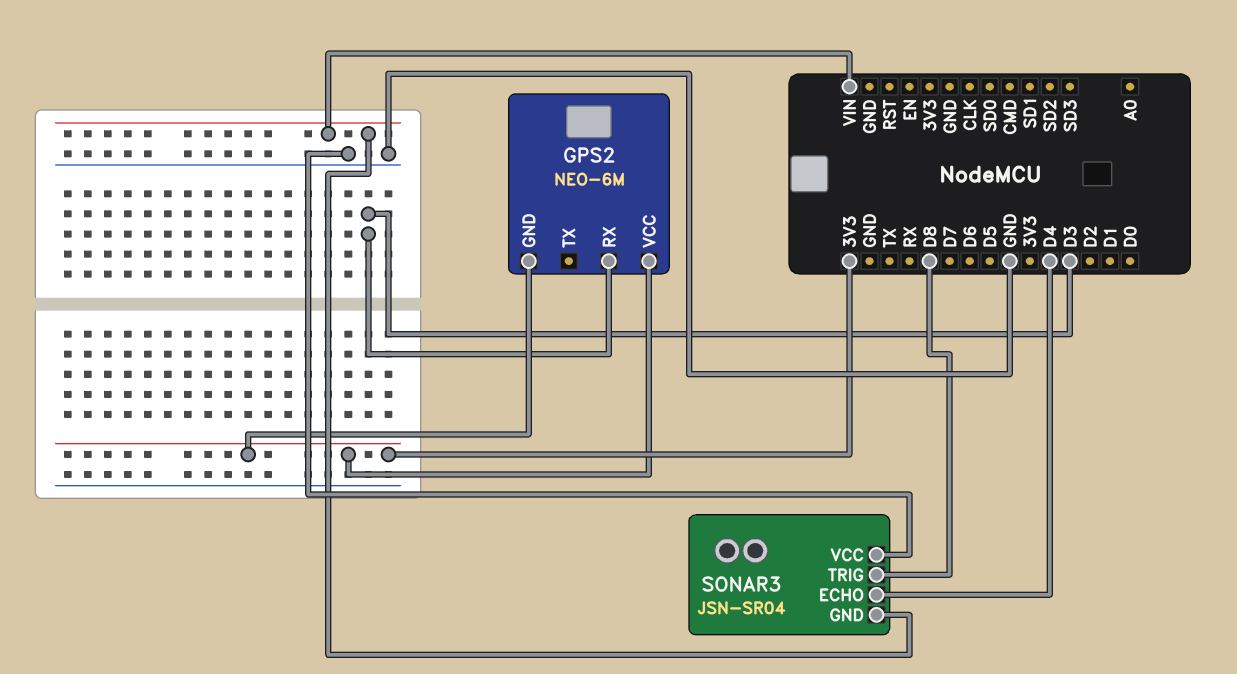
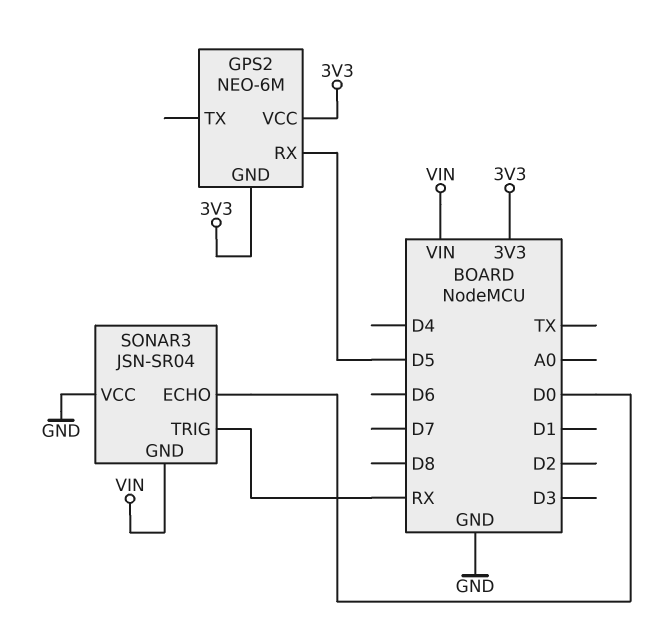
GPS2 pin RX: D3 -> D5
SONAR3 pin ECHO: D4 -> D0
SONAR3 pin TRIG: D8 -> RX

